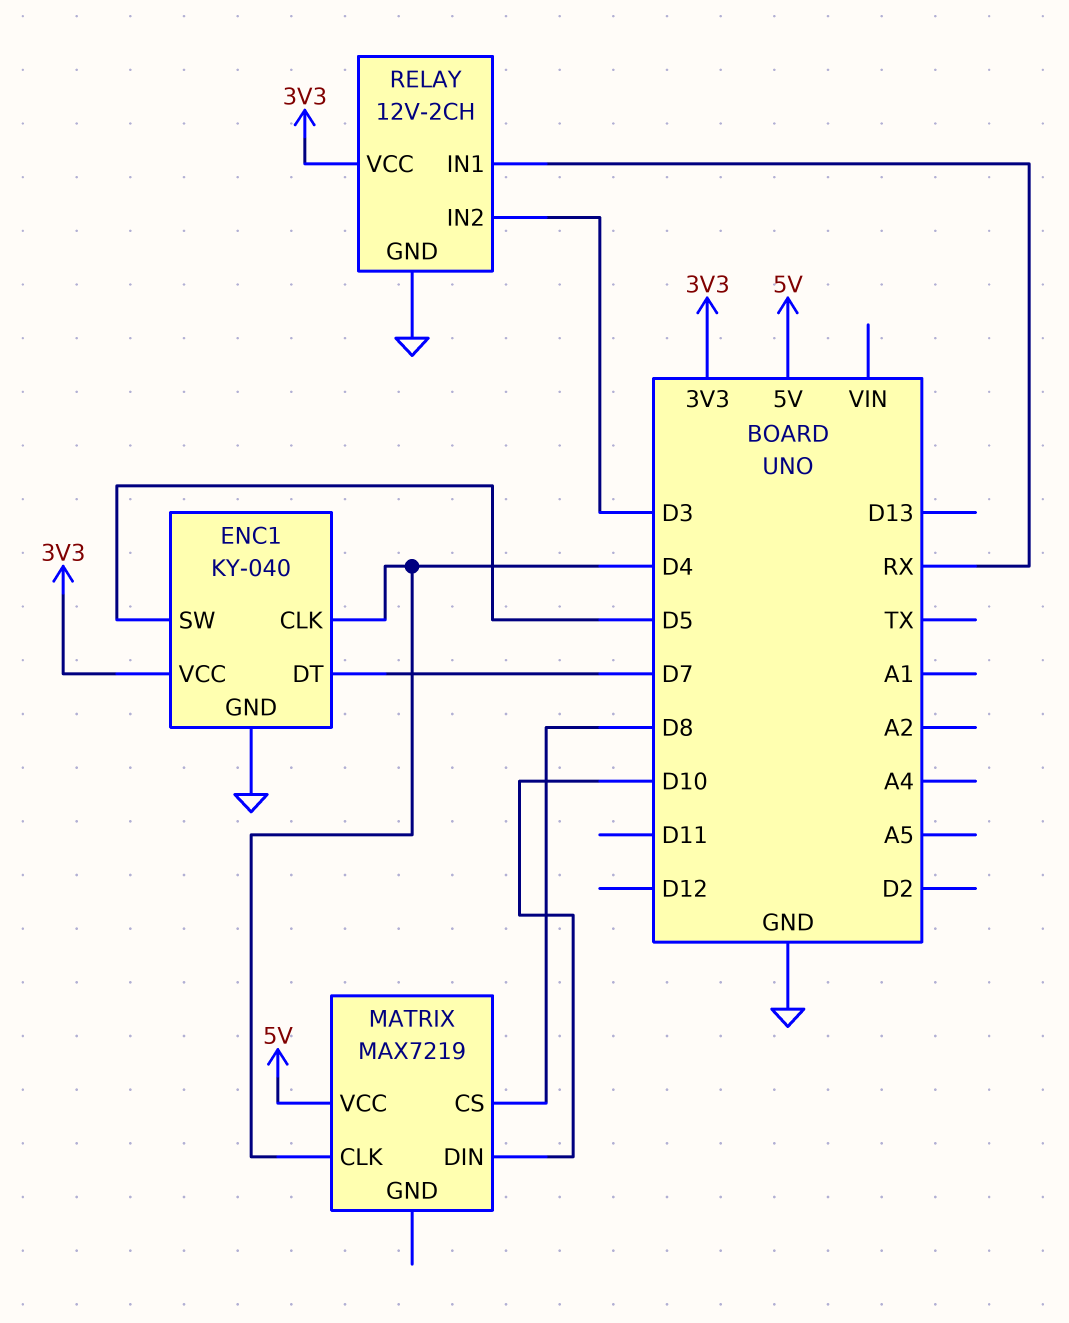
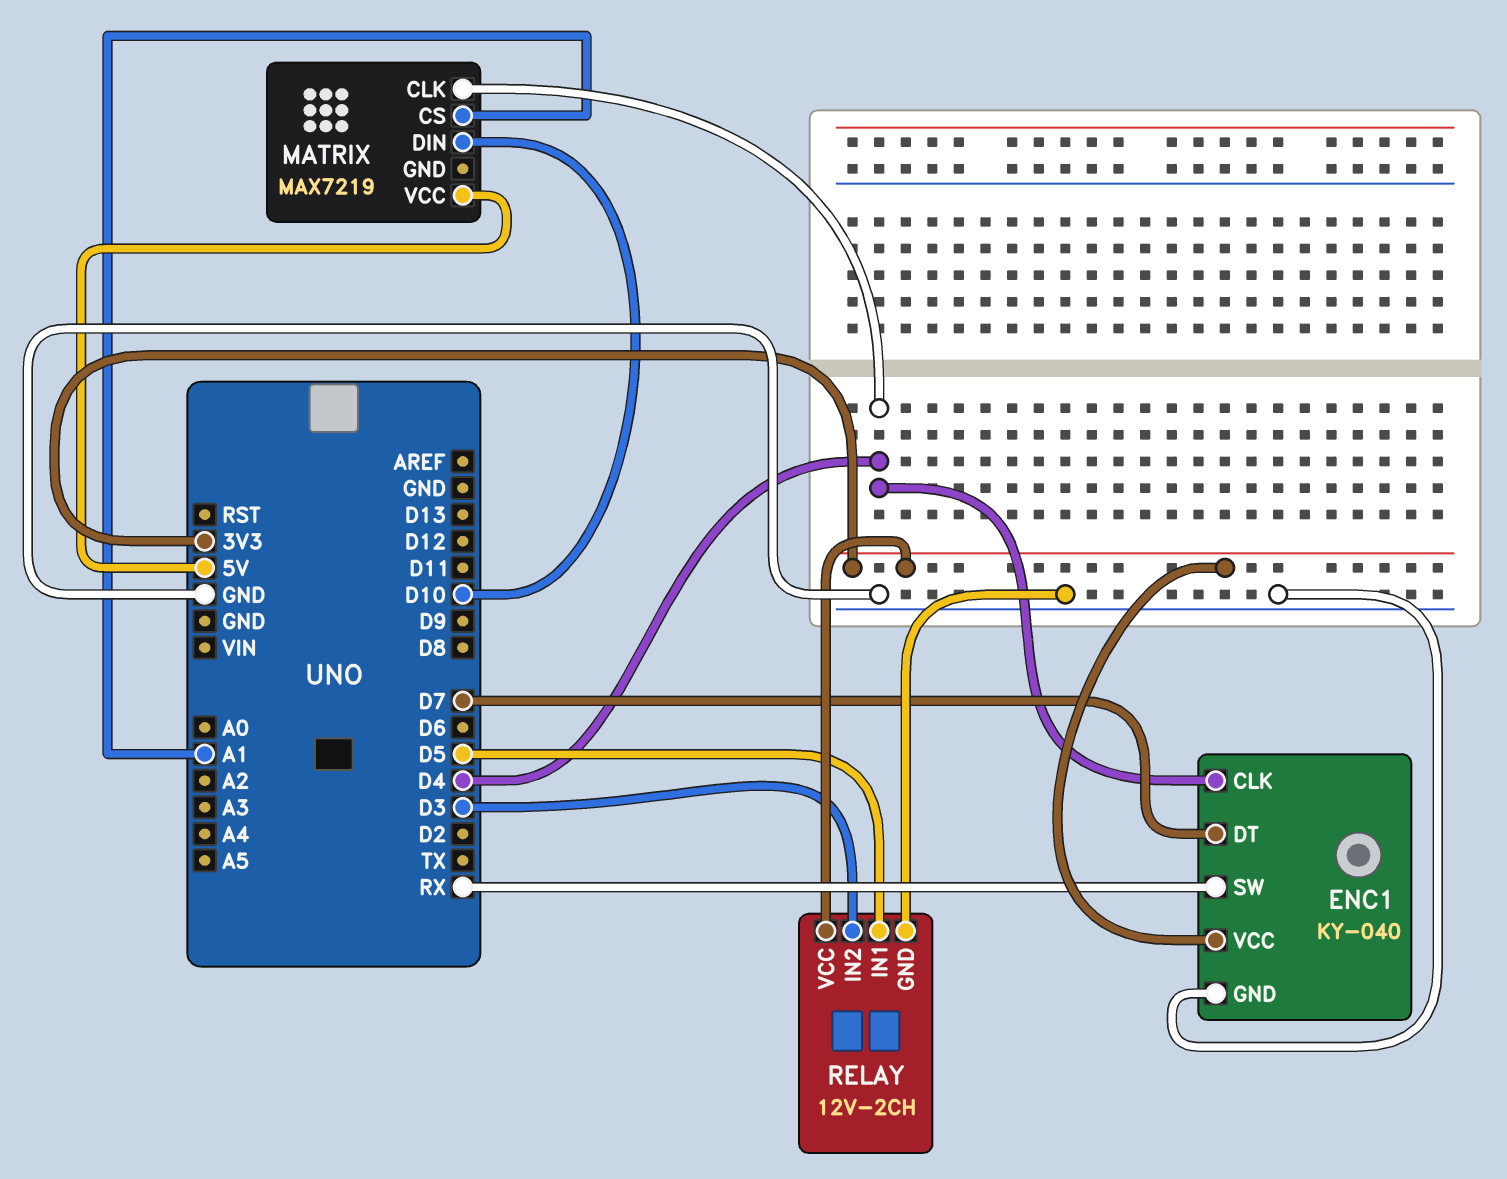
ENC1 pin SW: D5 -> RX
MATRIX pin CS: D8 -> A1
RELAY pin IN1: RX -> D5

